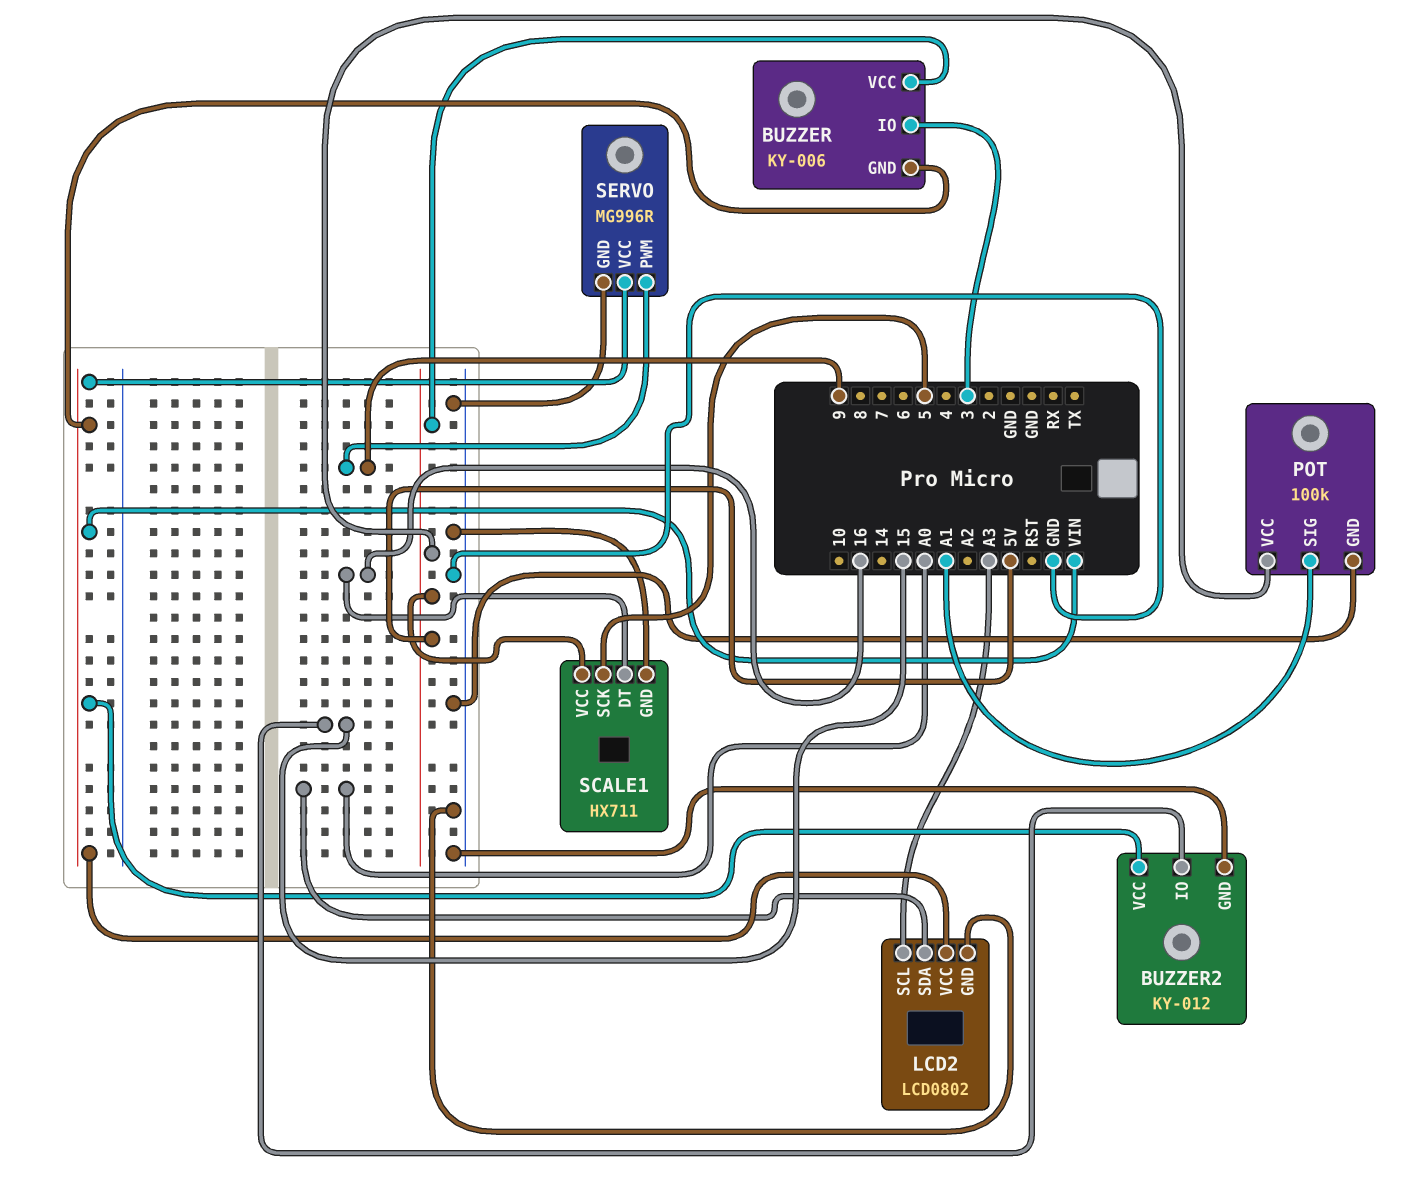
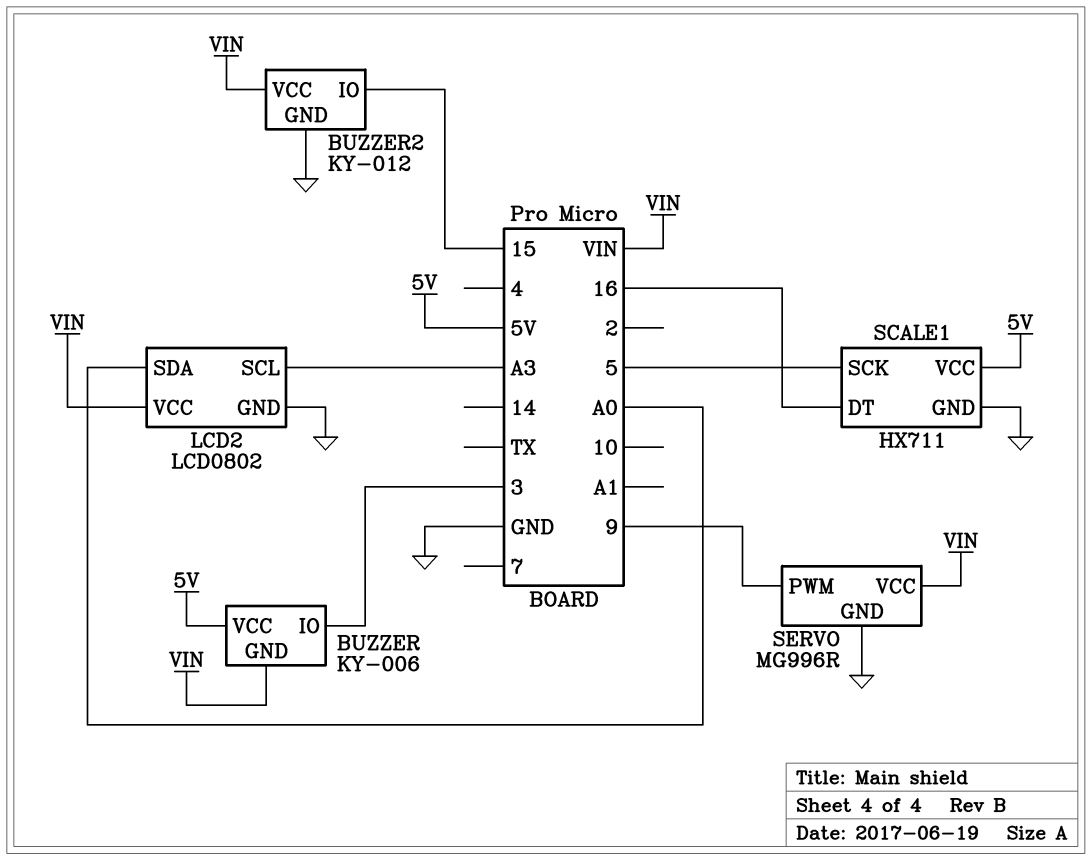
POT: 100k -> none
POT pin GND: GND -> none
POT pin SIG: A1 -> none
POT pin VCC: 5V -> none

